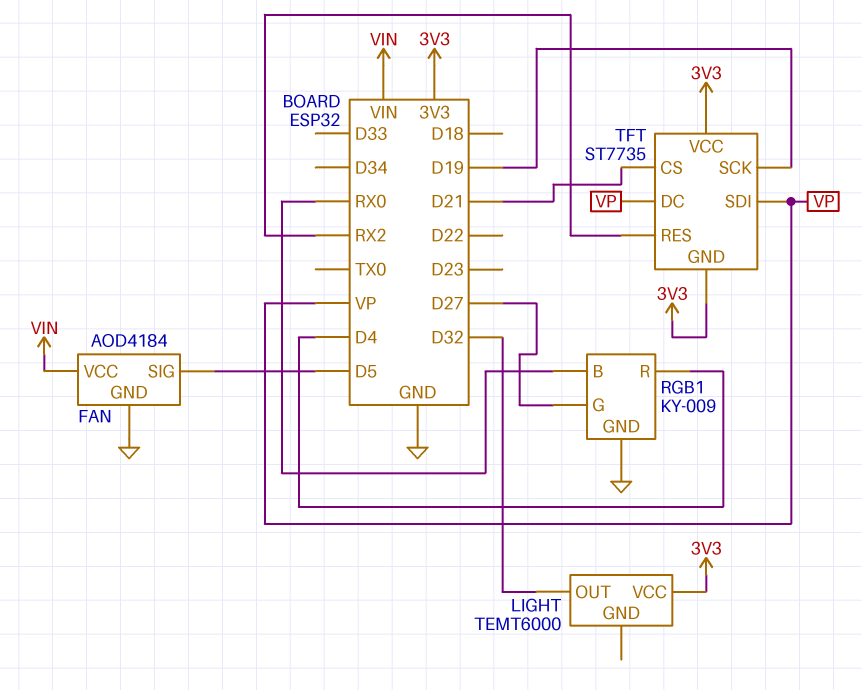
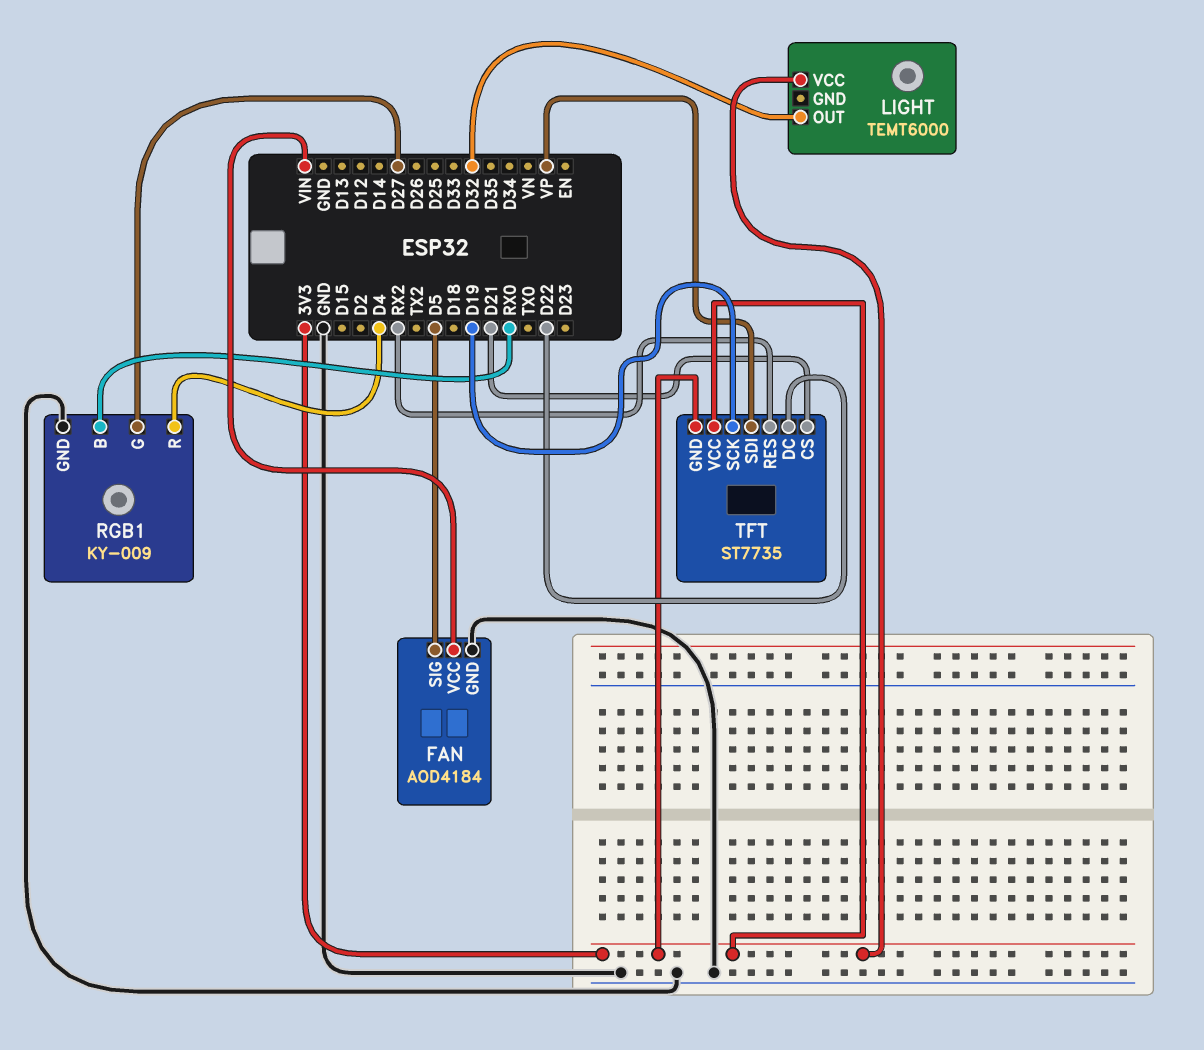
TFT pin DC: VP -> D22

